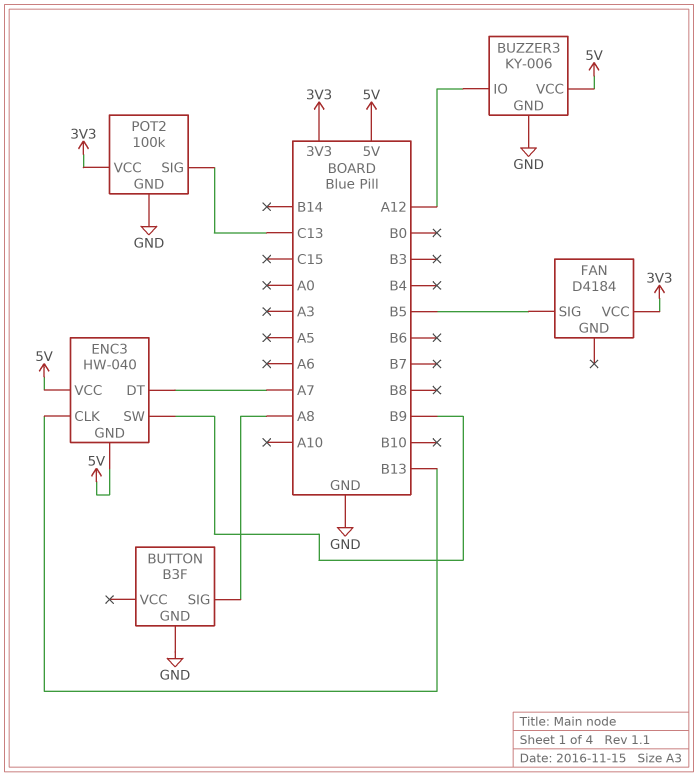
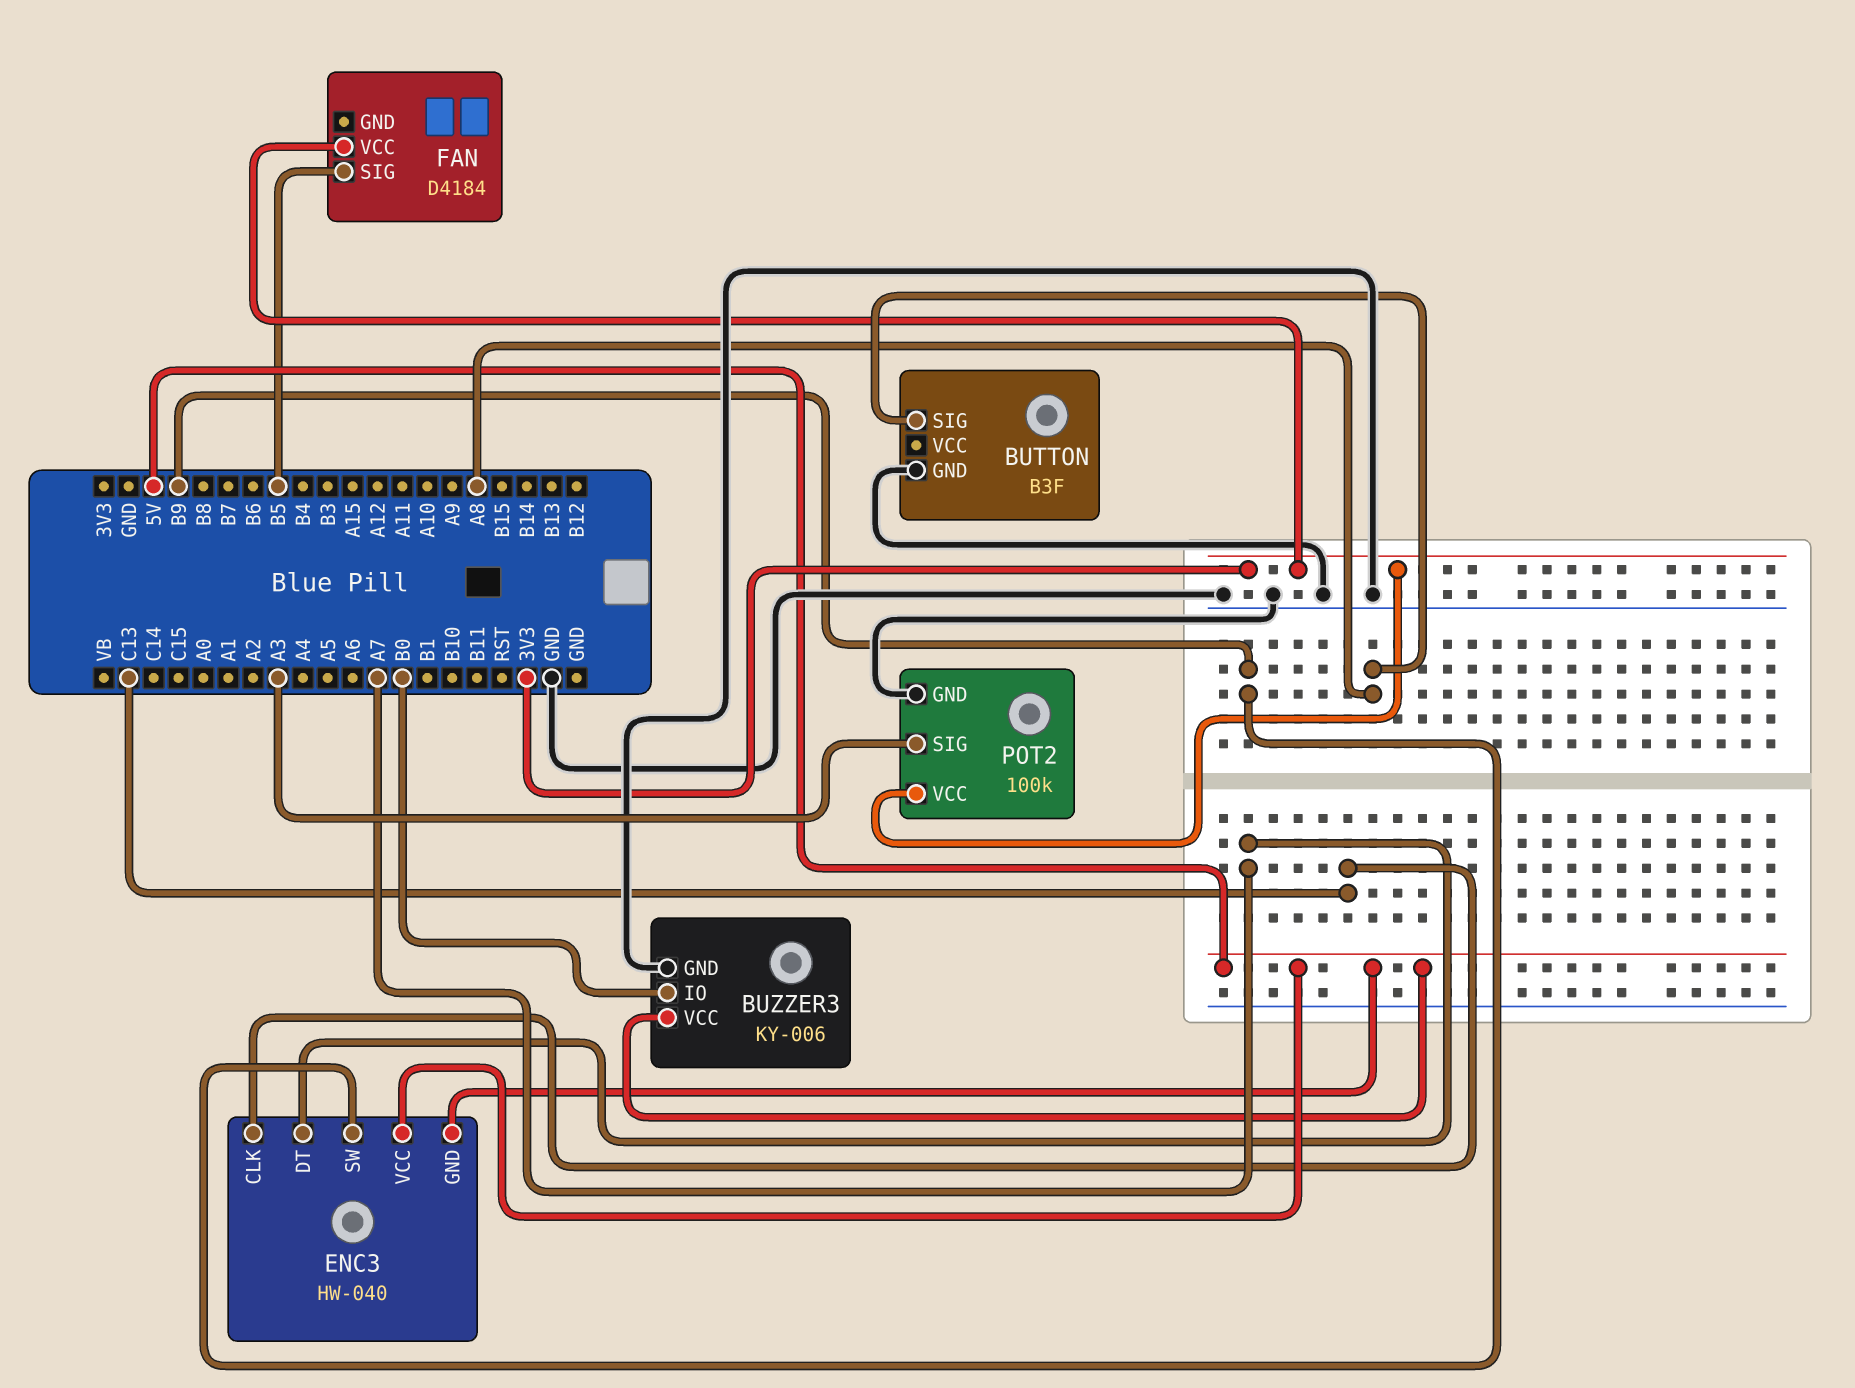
BUZZER3 pin IO: A12 -> B0
ENC3 pin CLK: B13 -> C13
POT2 pin SIG: C13 -> A3

